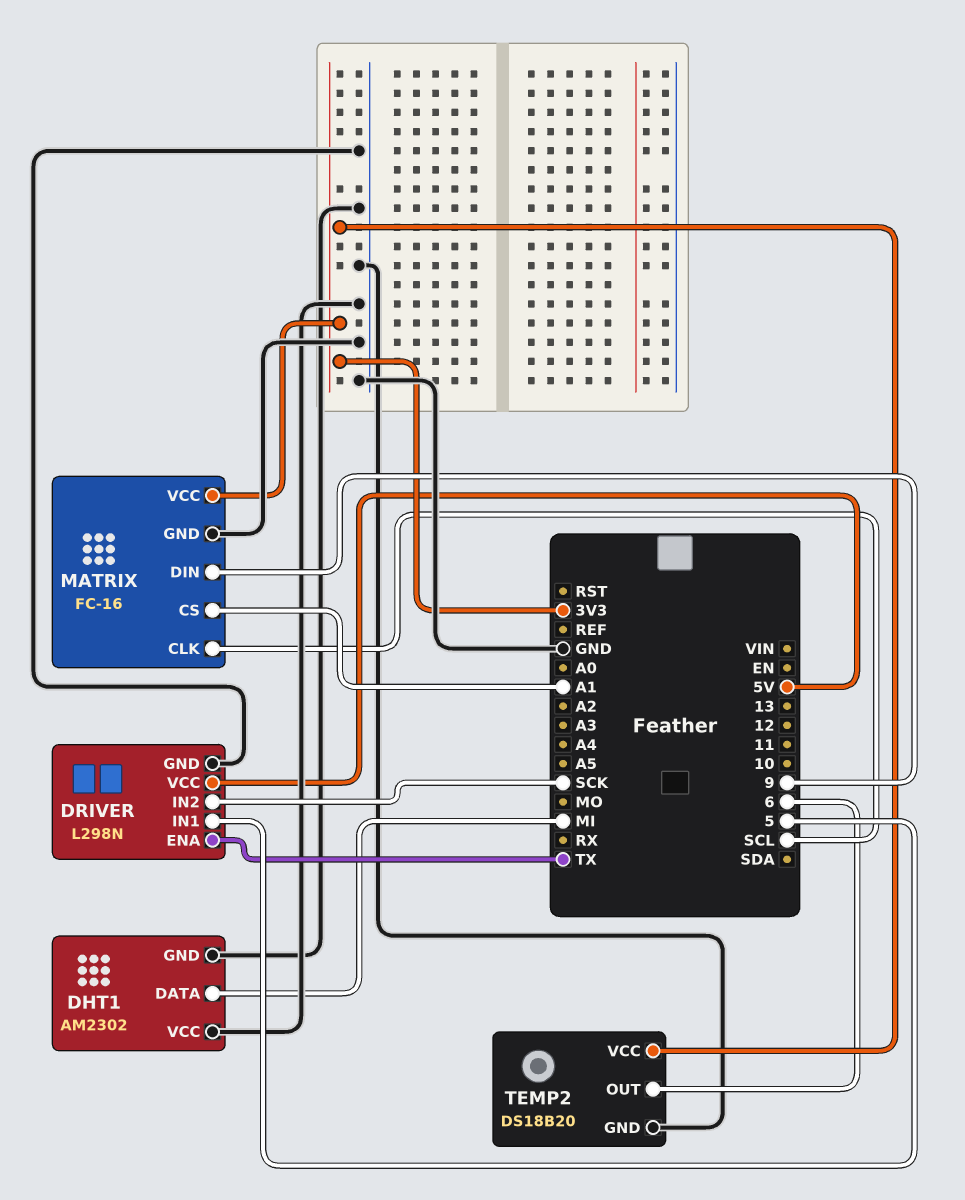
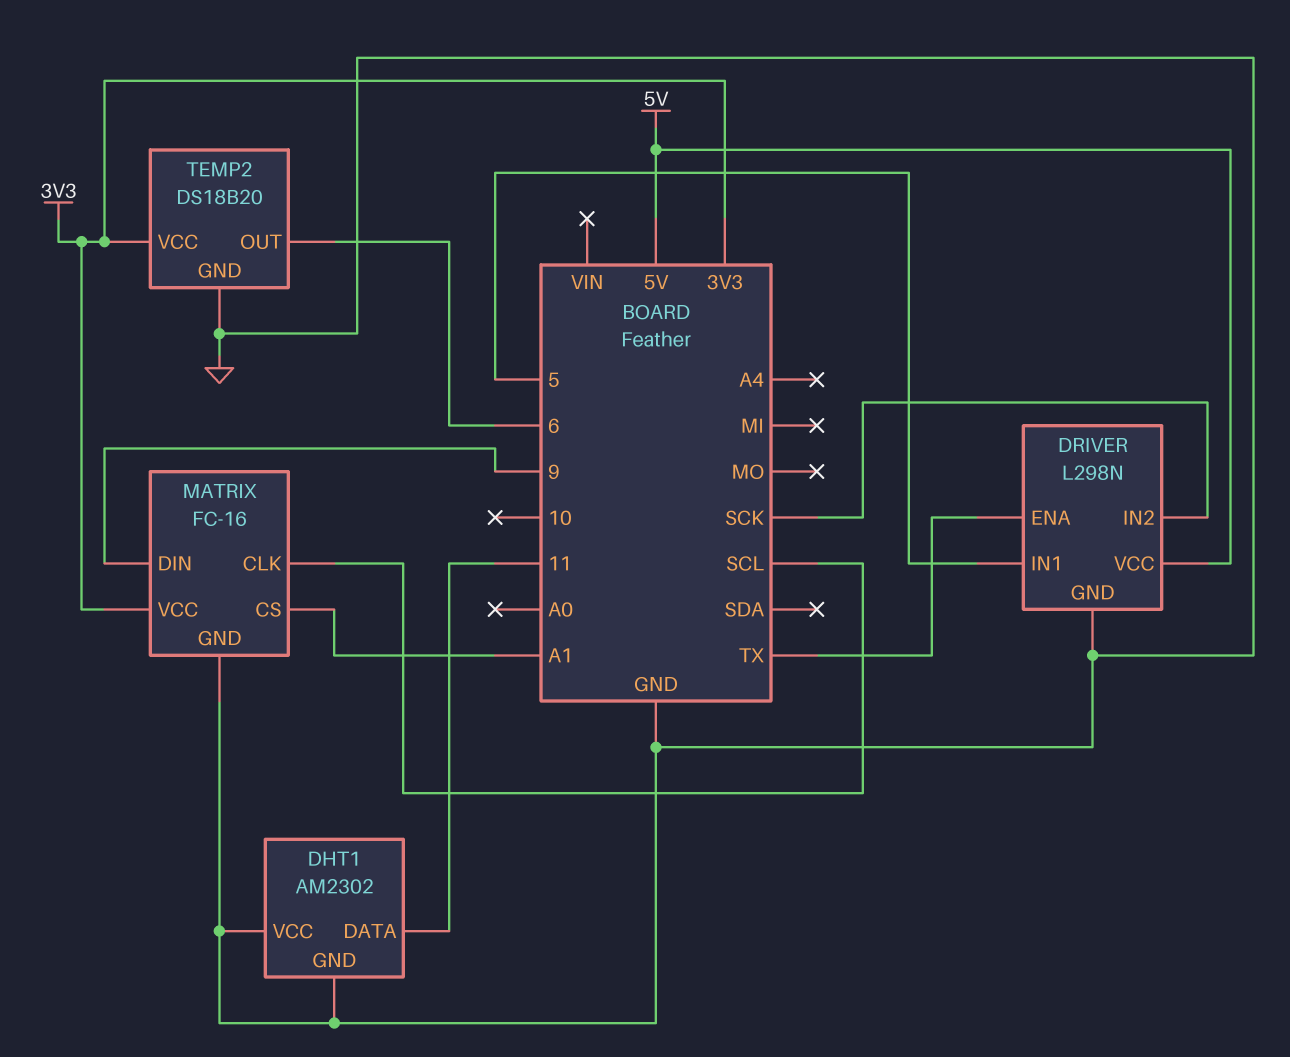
DHT1 pin DATA: MI -> 11

